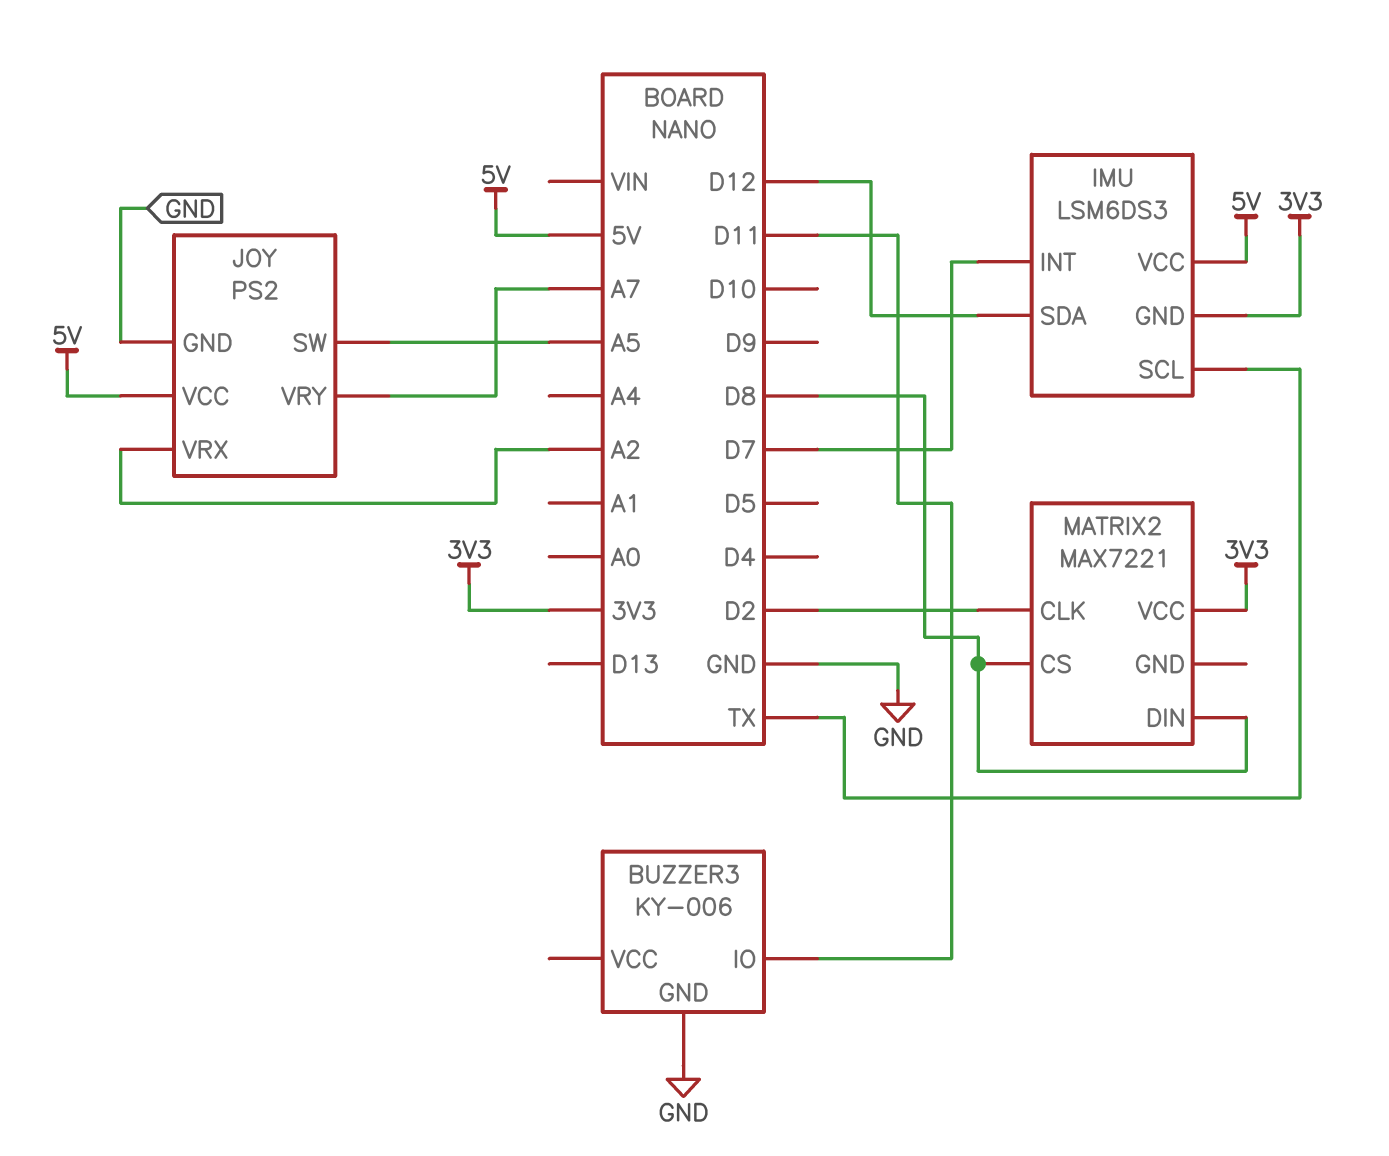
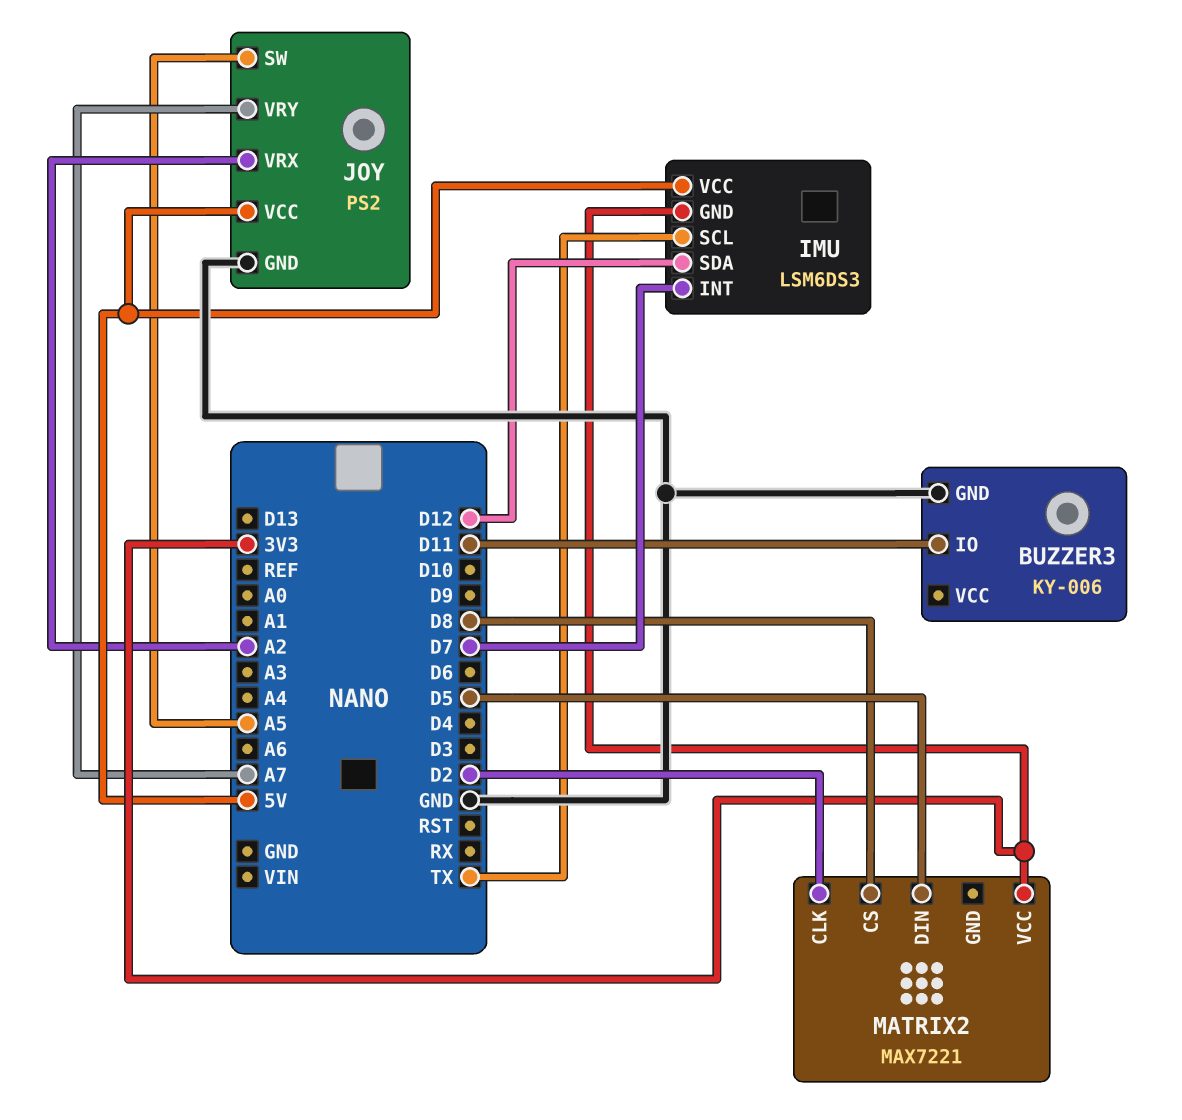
MATRIX2 pin DIN: D8 -> D5

